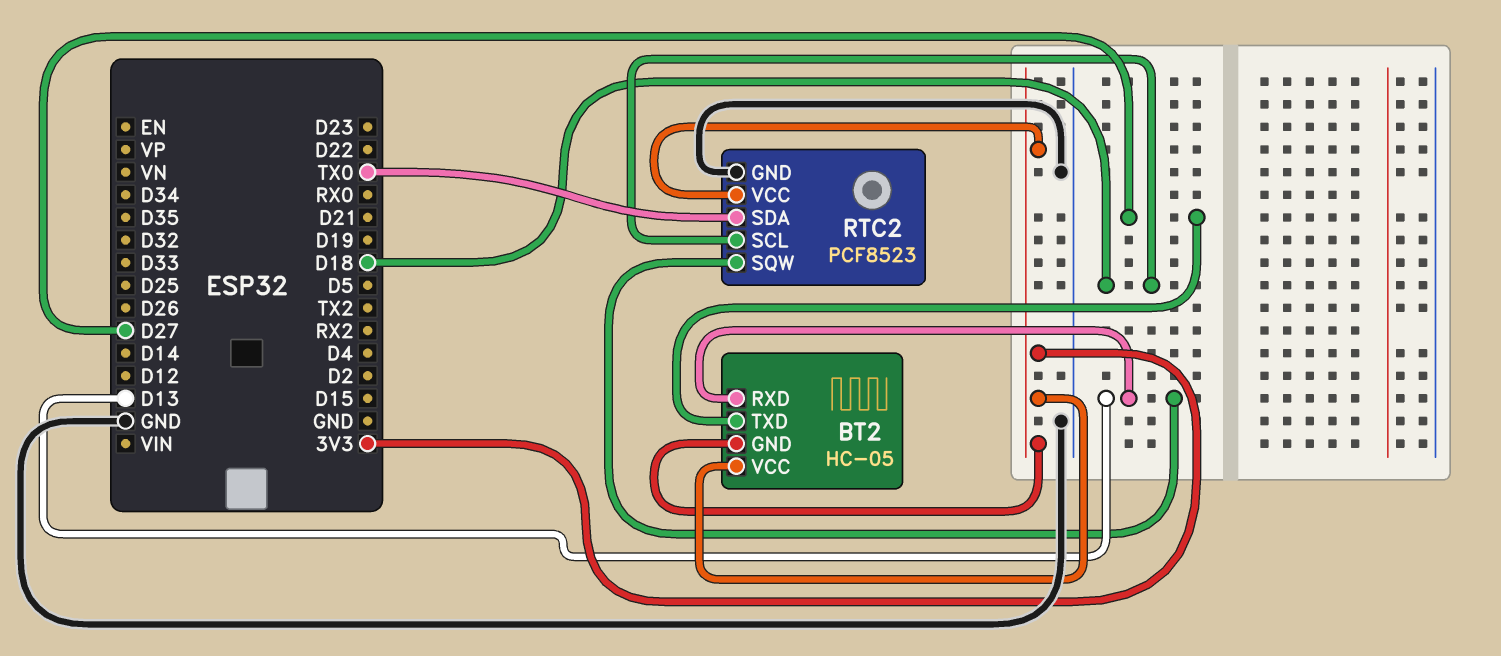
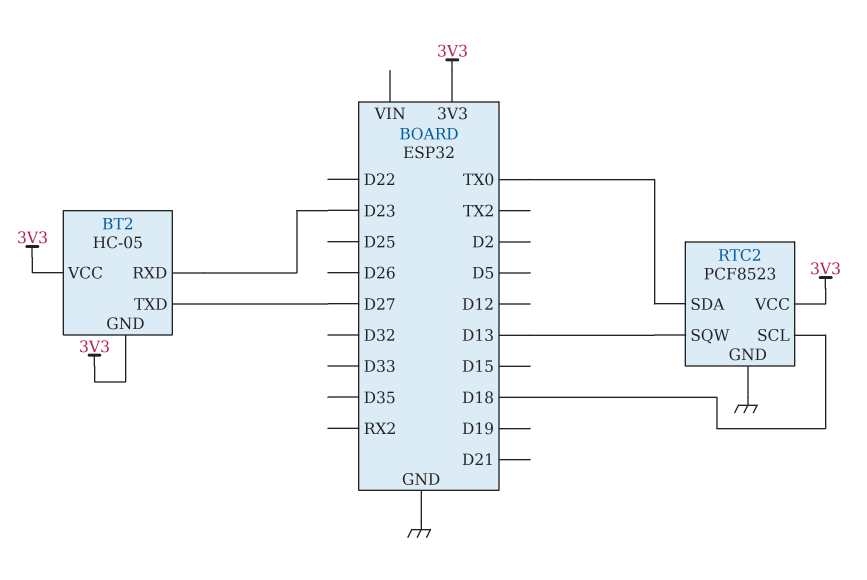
BT2 pin RXD: D13 -> D23

